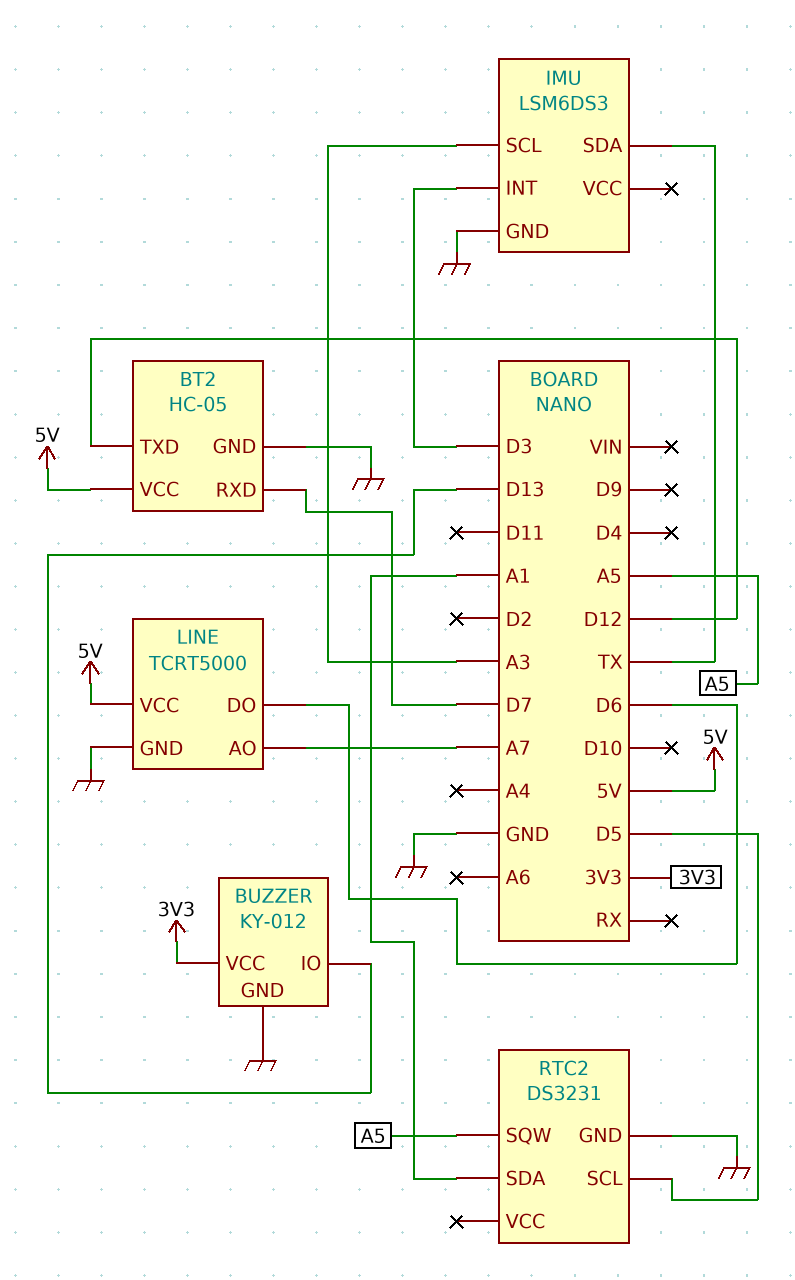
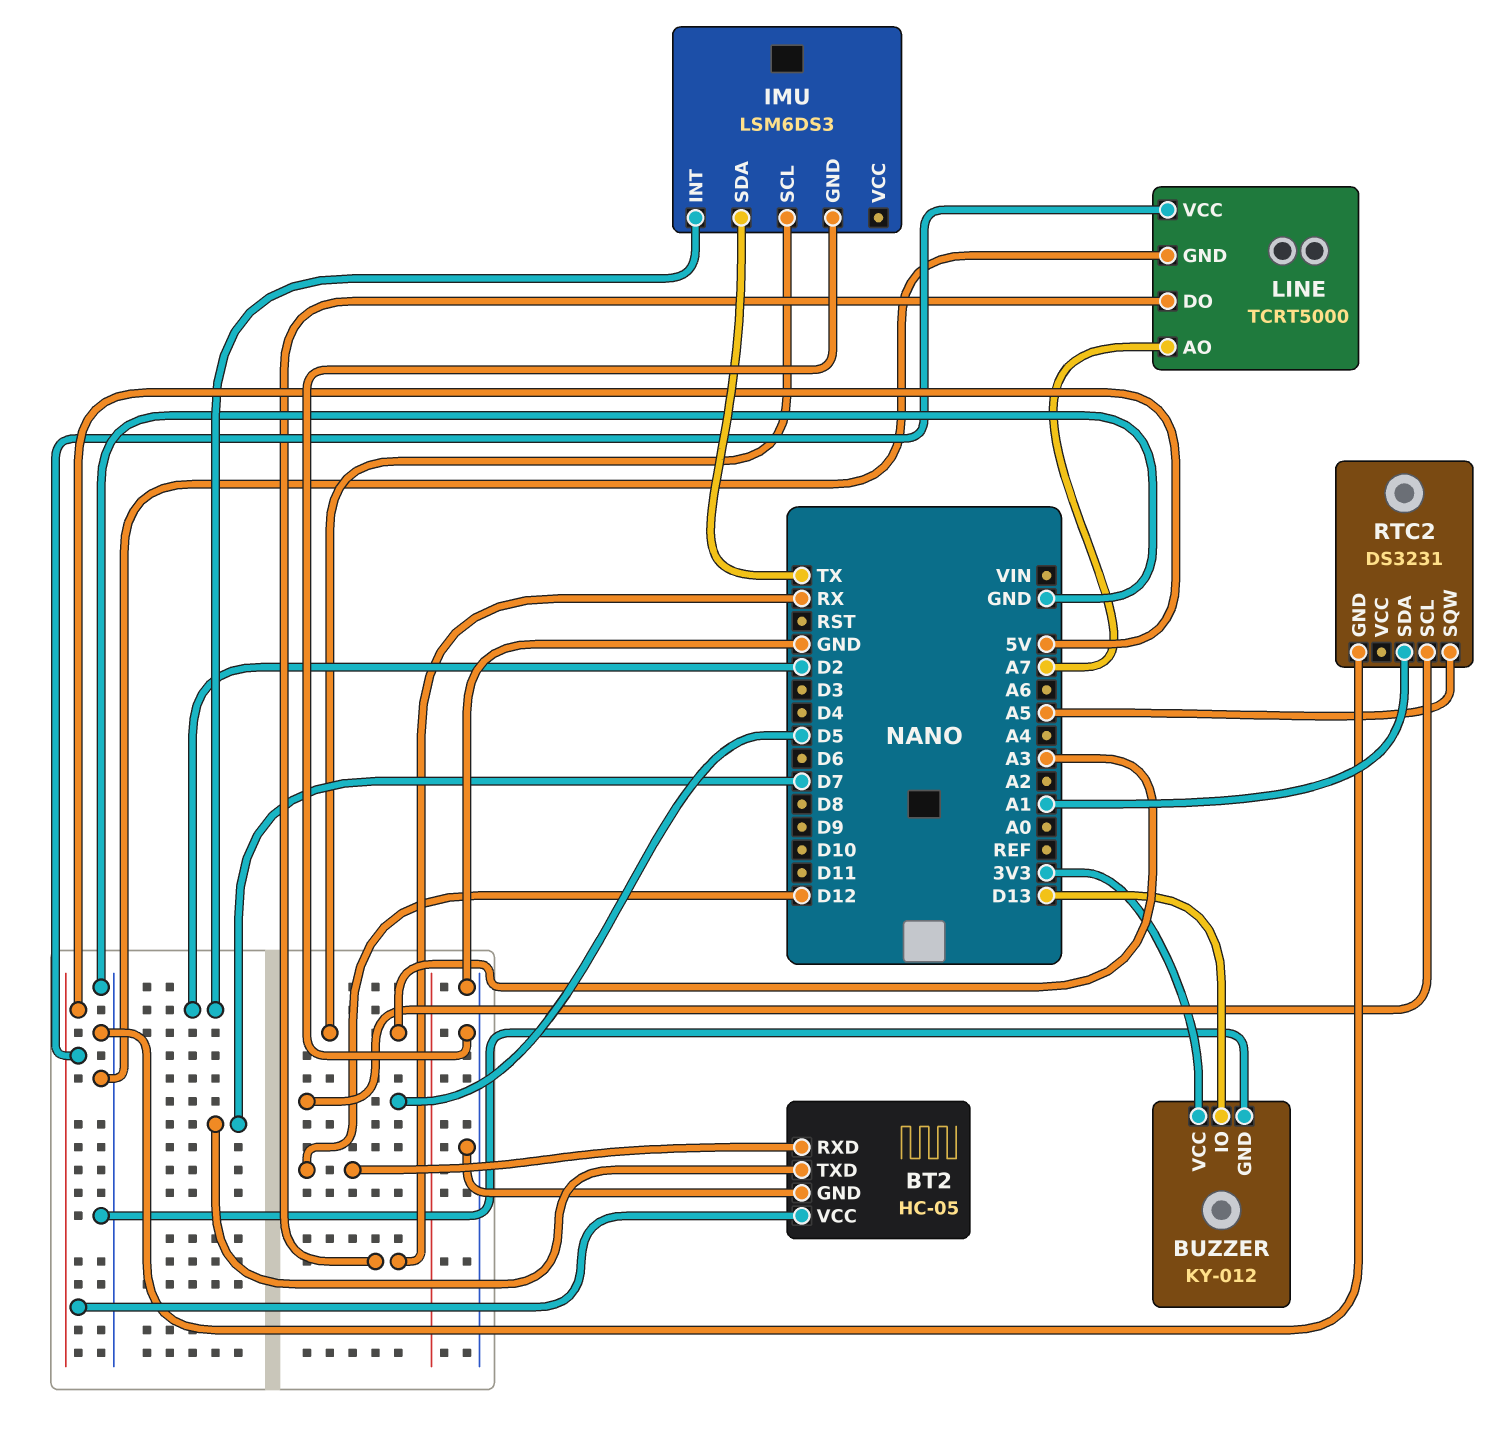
BT2 pin RXD: D7 -> D12
BT2 pin TXD: D12 -> D7
IMU pin INT: D3 -> D2
LINE pin DO: D6 -> RX

